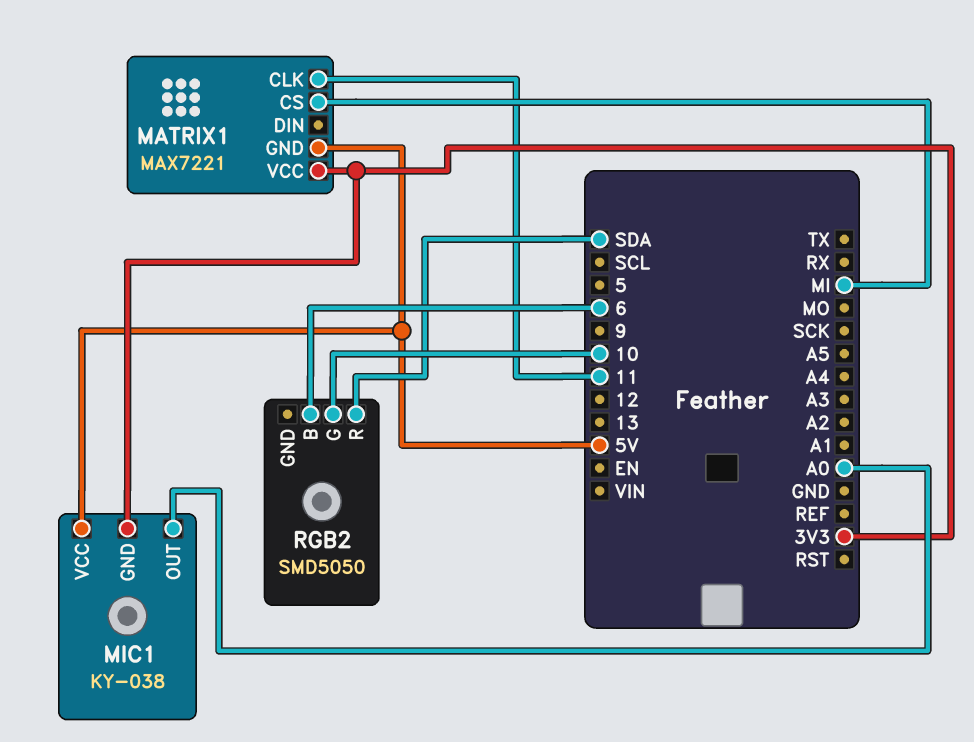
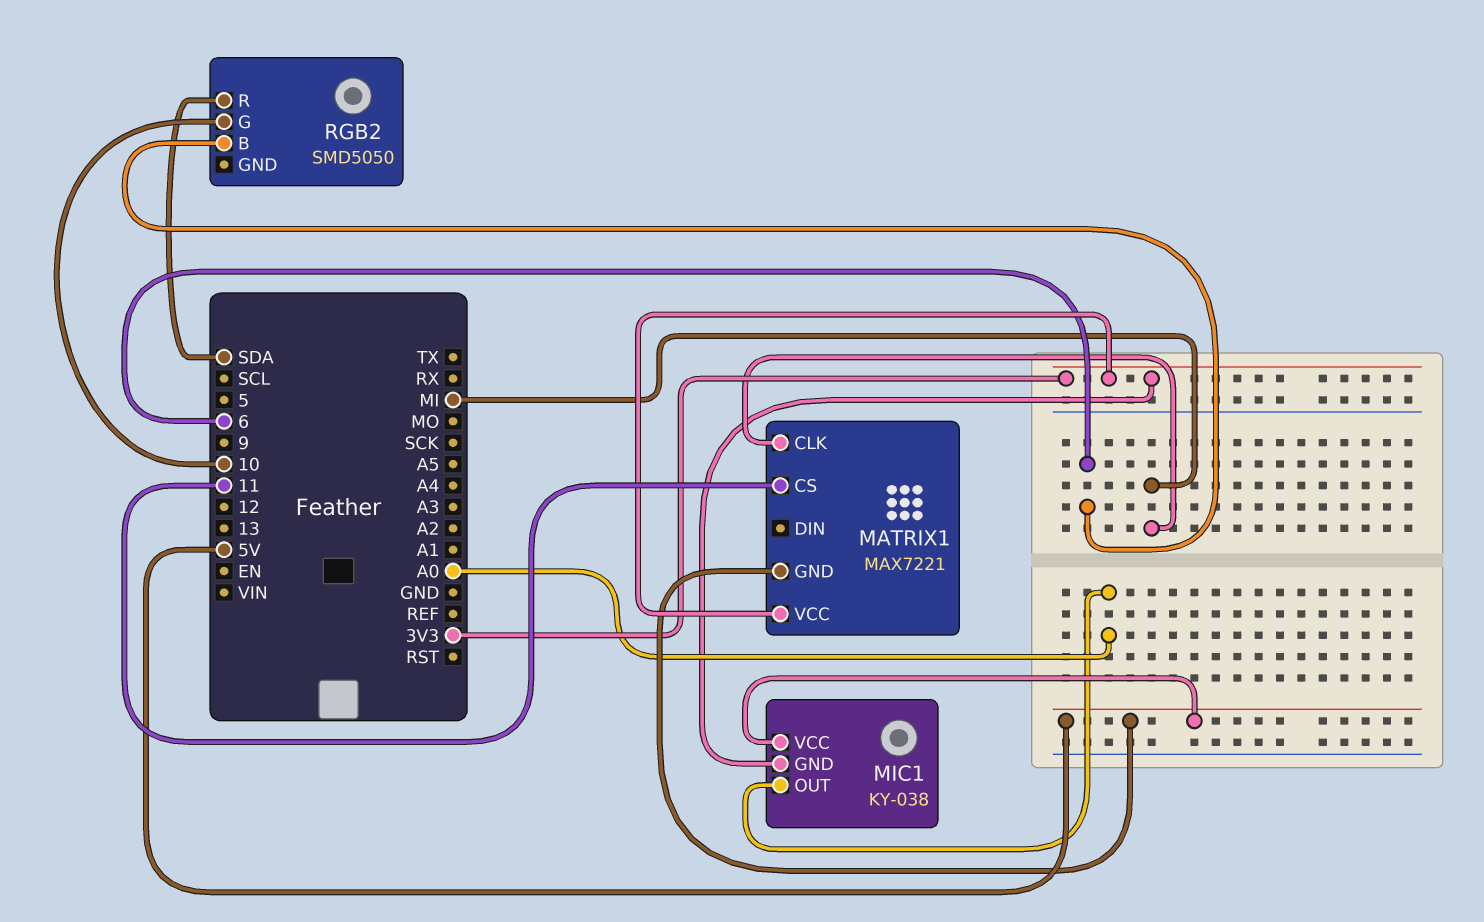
MATRIX1 pin CLK: 11 -> MI
MATRIX1 pin CS: MI -> 11

